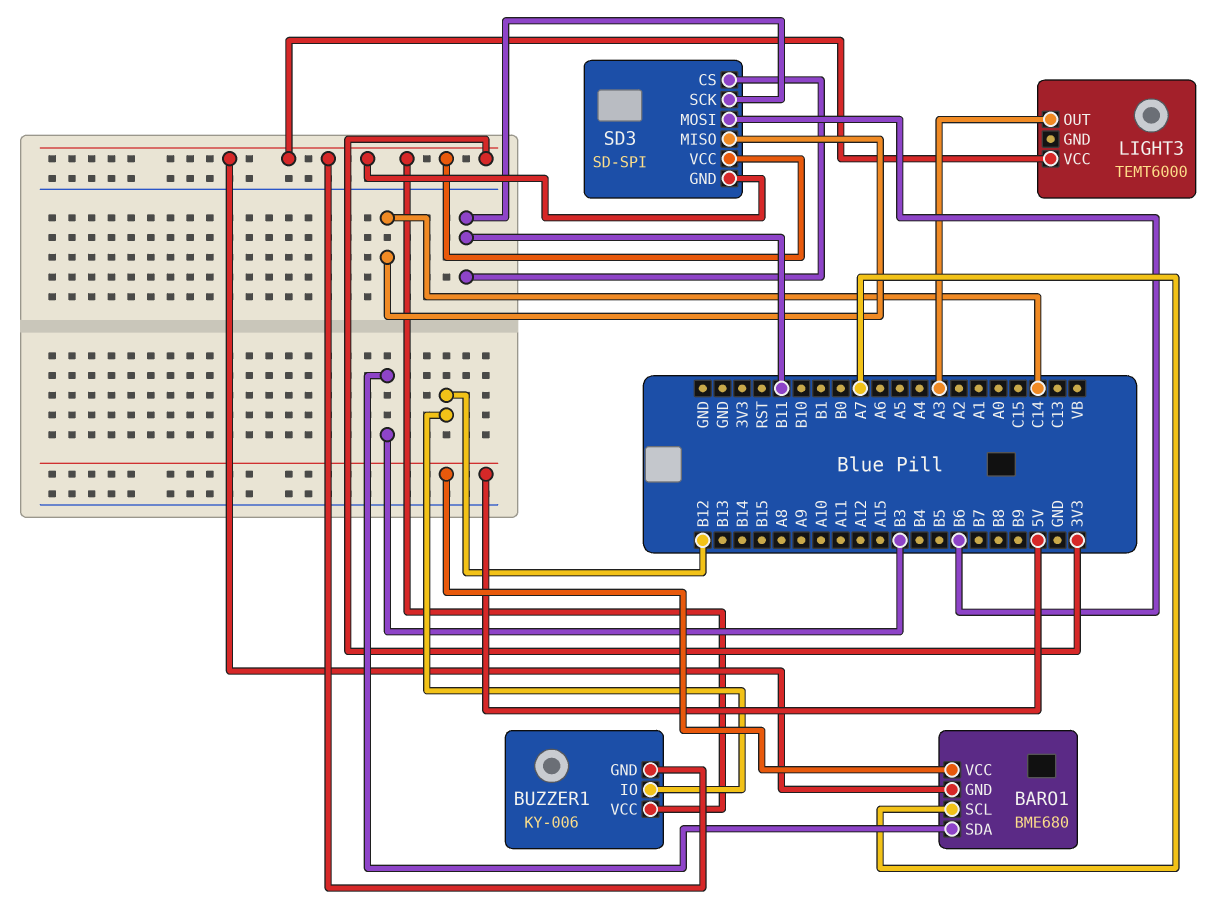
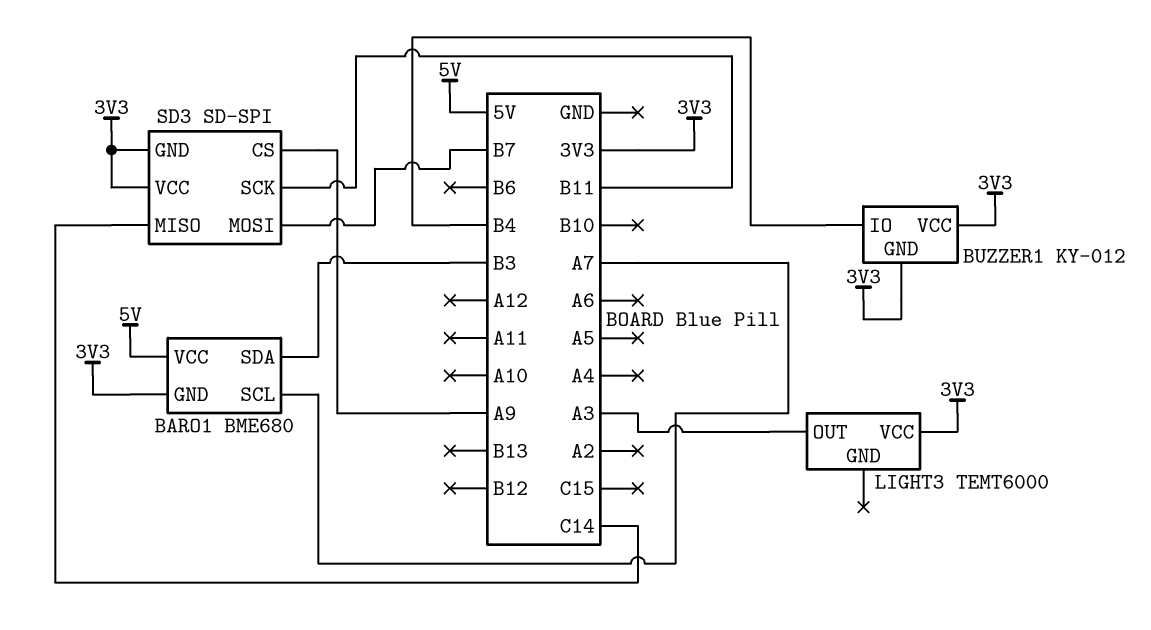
BUZZER1: KY-006 -> KY-012
BUZZER1 pin IO: B12 -> B4
SD3 pin CS: B11 -> A9
SD3 pin MOSI: B6 -> B7

